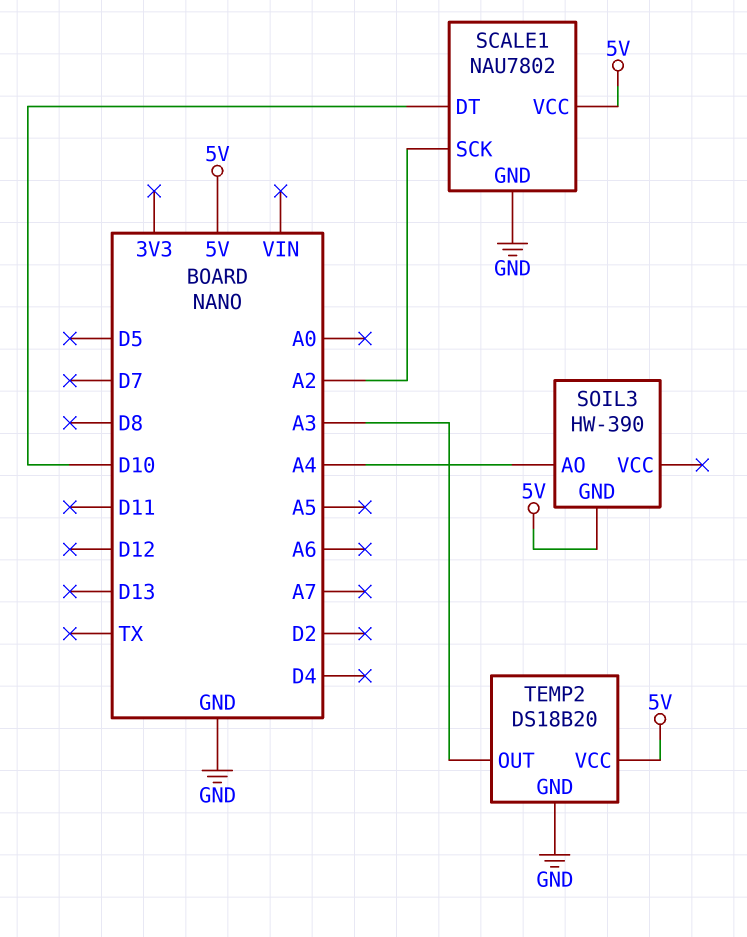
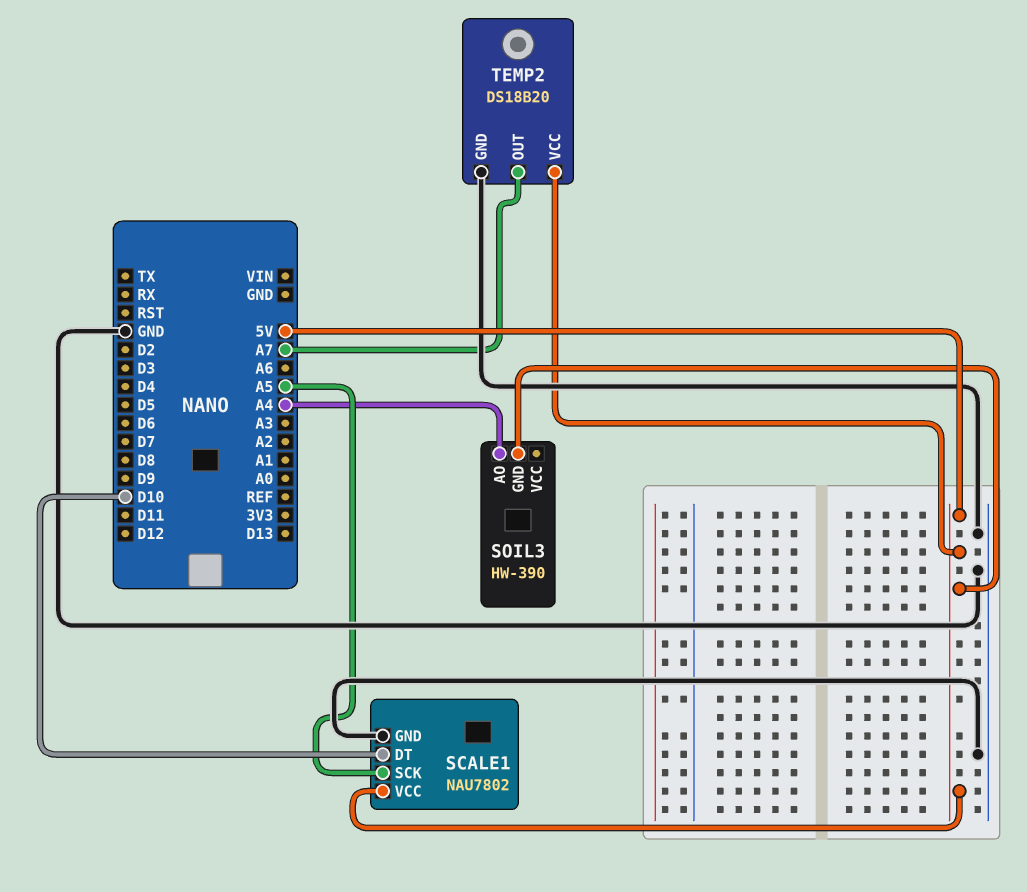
SCALE1 pin SCK: A2 -> A5
TEMP2 pin OUT: A3 -> A7

